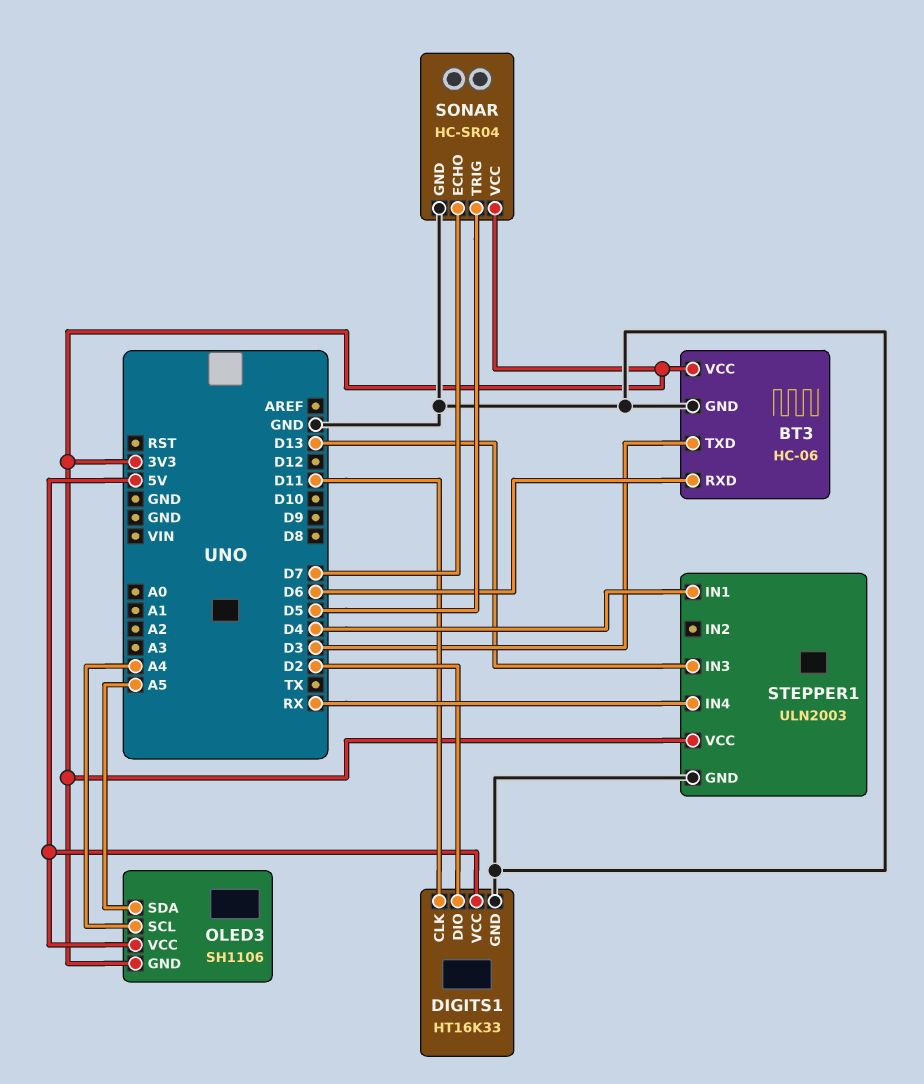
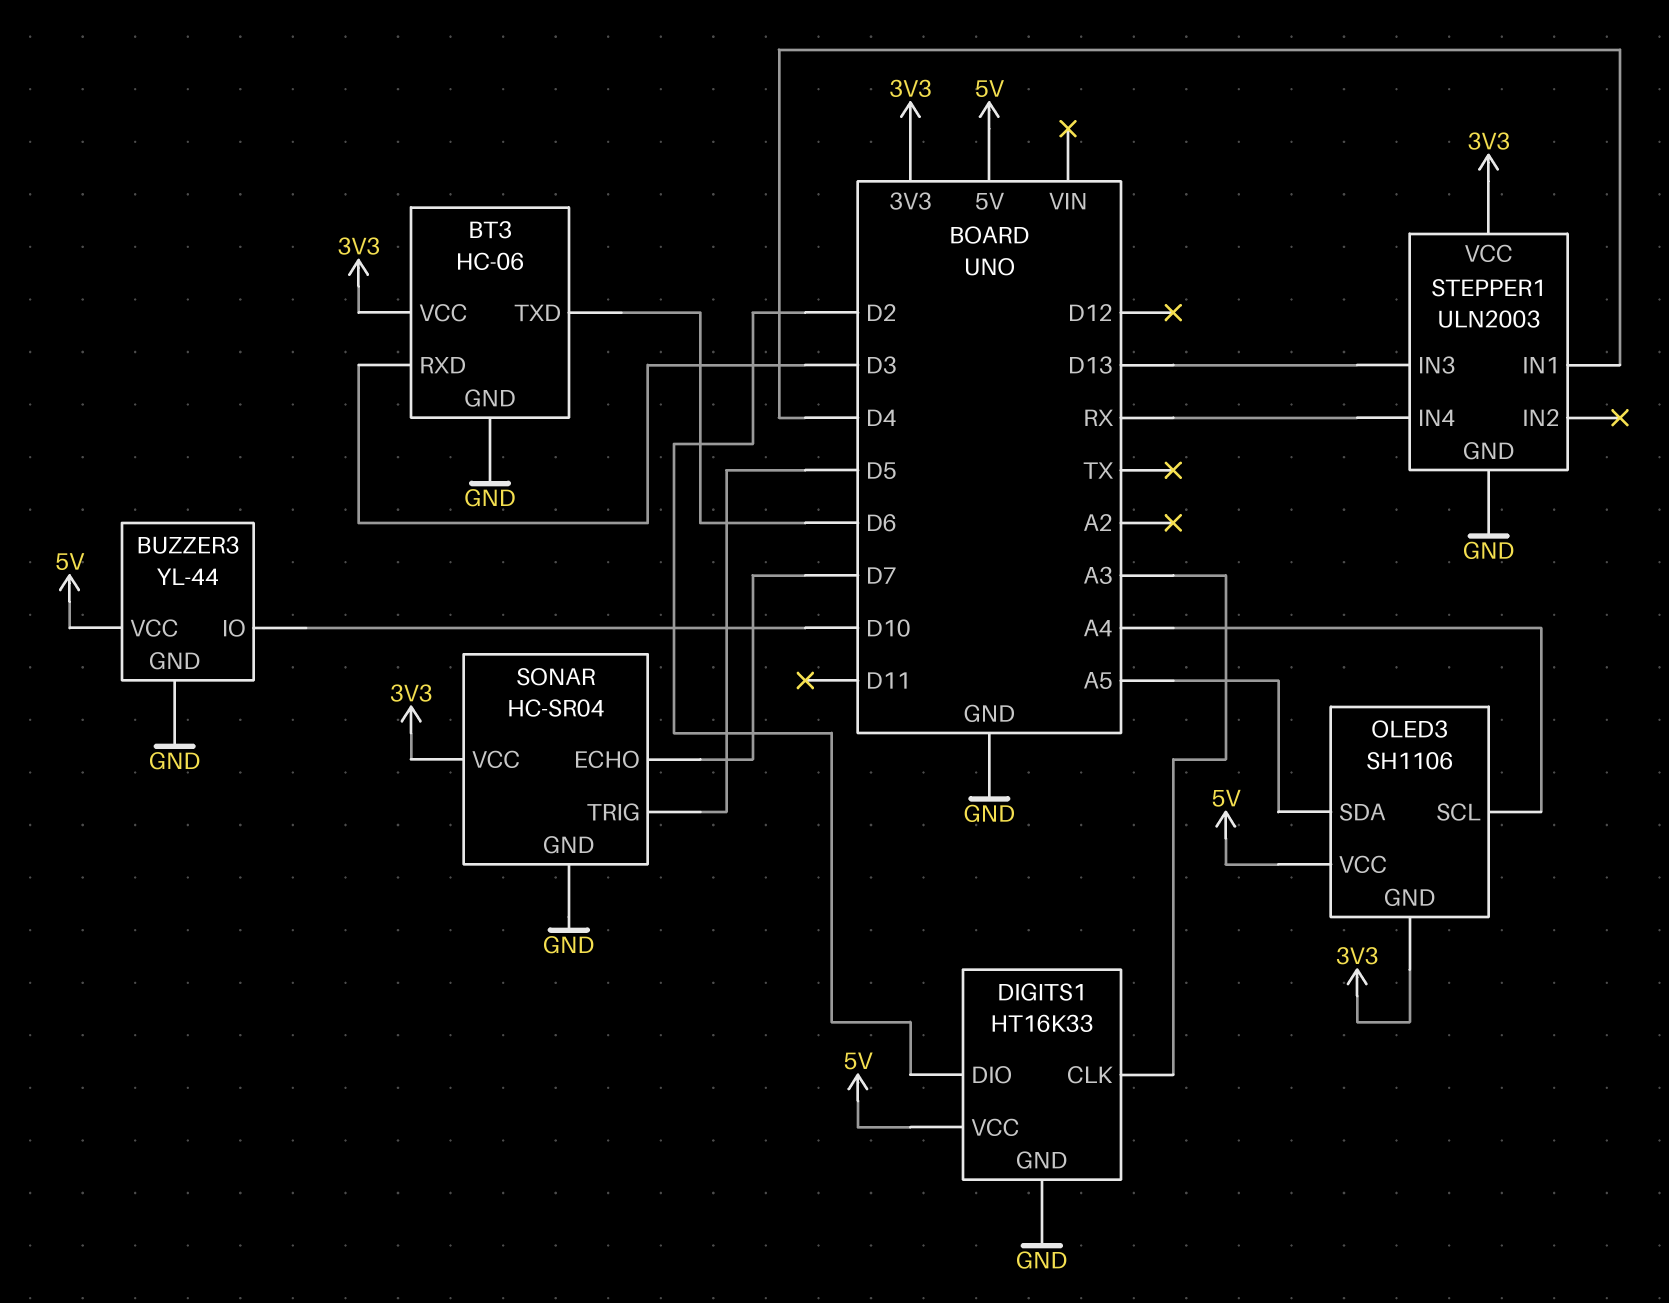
BT3 pin RXD: D6 -> D3
BT3 pin TXD: D3 -> D6
BUZZER3: none -> YL-44
BUZZER3 pin GND: none -> GND
BUZZER3 pin IO: none -> D10
BUZZER3 pin VCC: none -> 5V
DIGITS1 pin CLK: D11 -> A3

